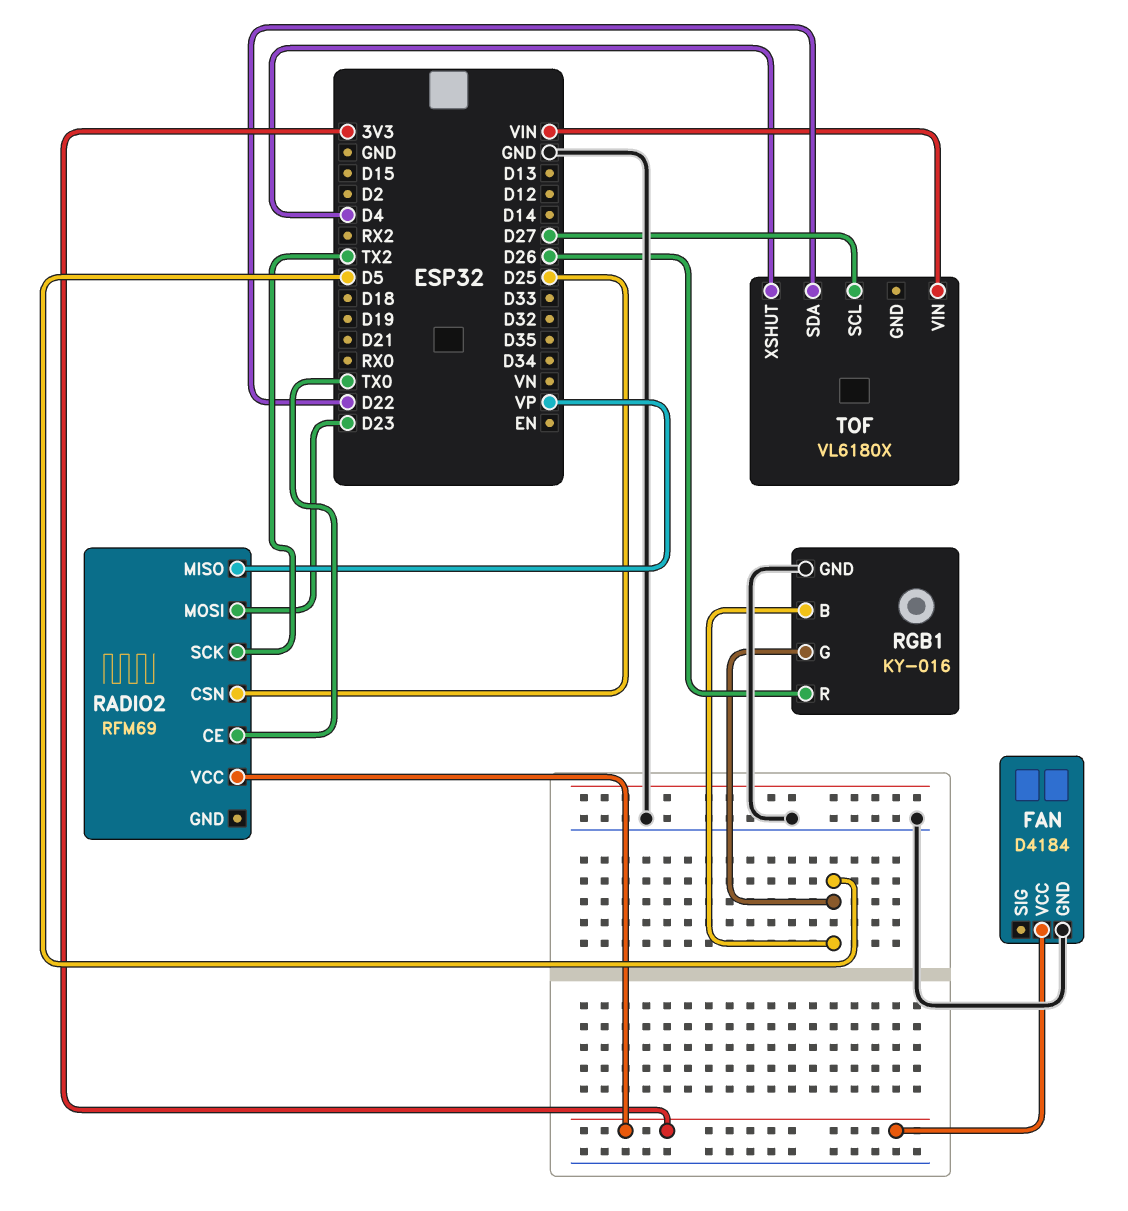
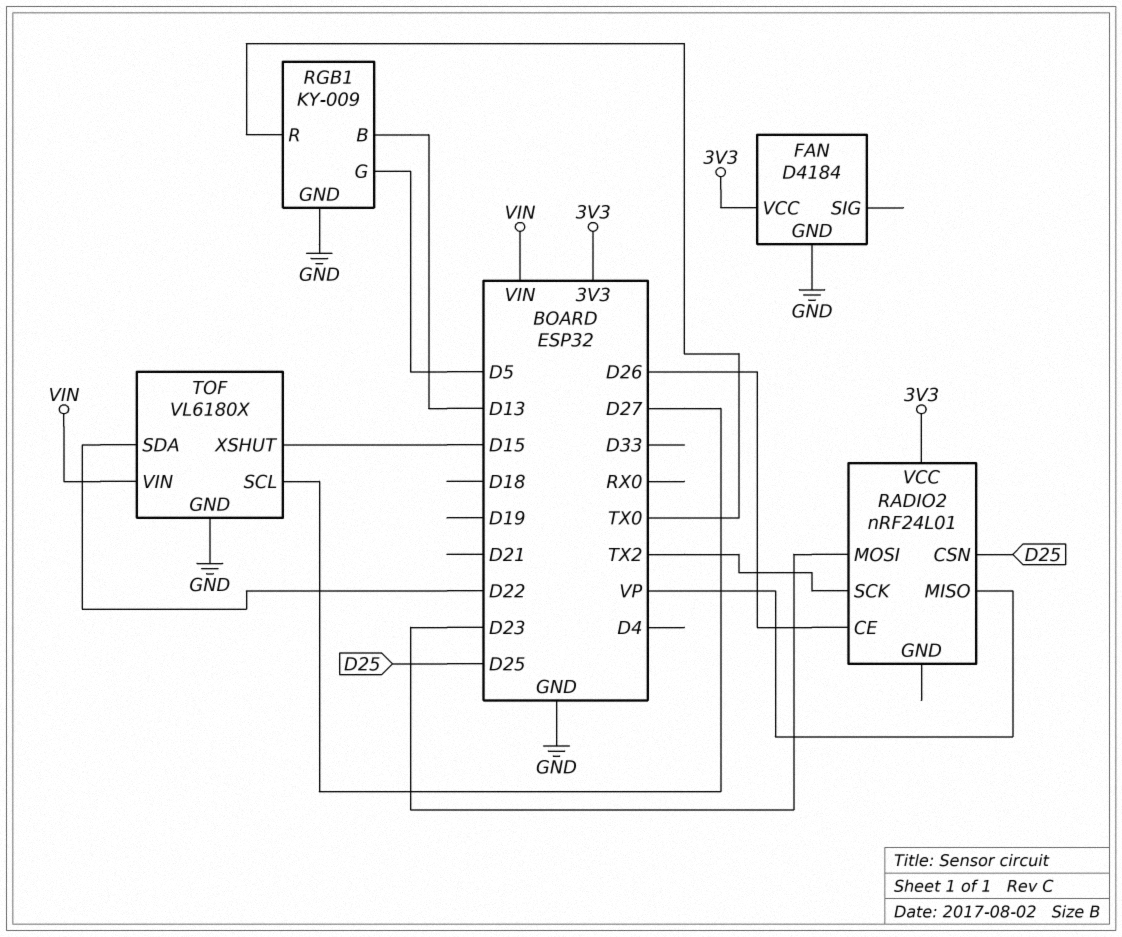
RADIO2: RFM69 -> nRF24L01
RADIO2 pin CE: TX0 -> D26
RGB1: KY-016 -> KY-009
RGB1 pin B: D5 -> D13
RGB1 pin R: D26 -> TX0
TOF pin GND: none -> GND
TOF pin XSHUT: D4 -> D15

